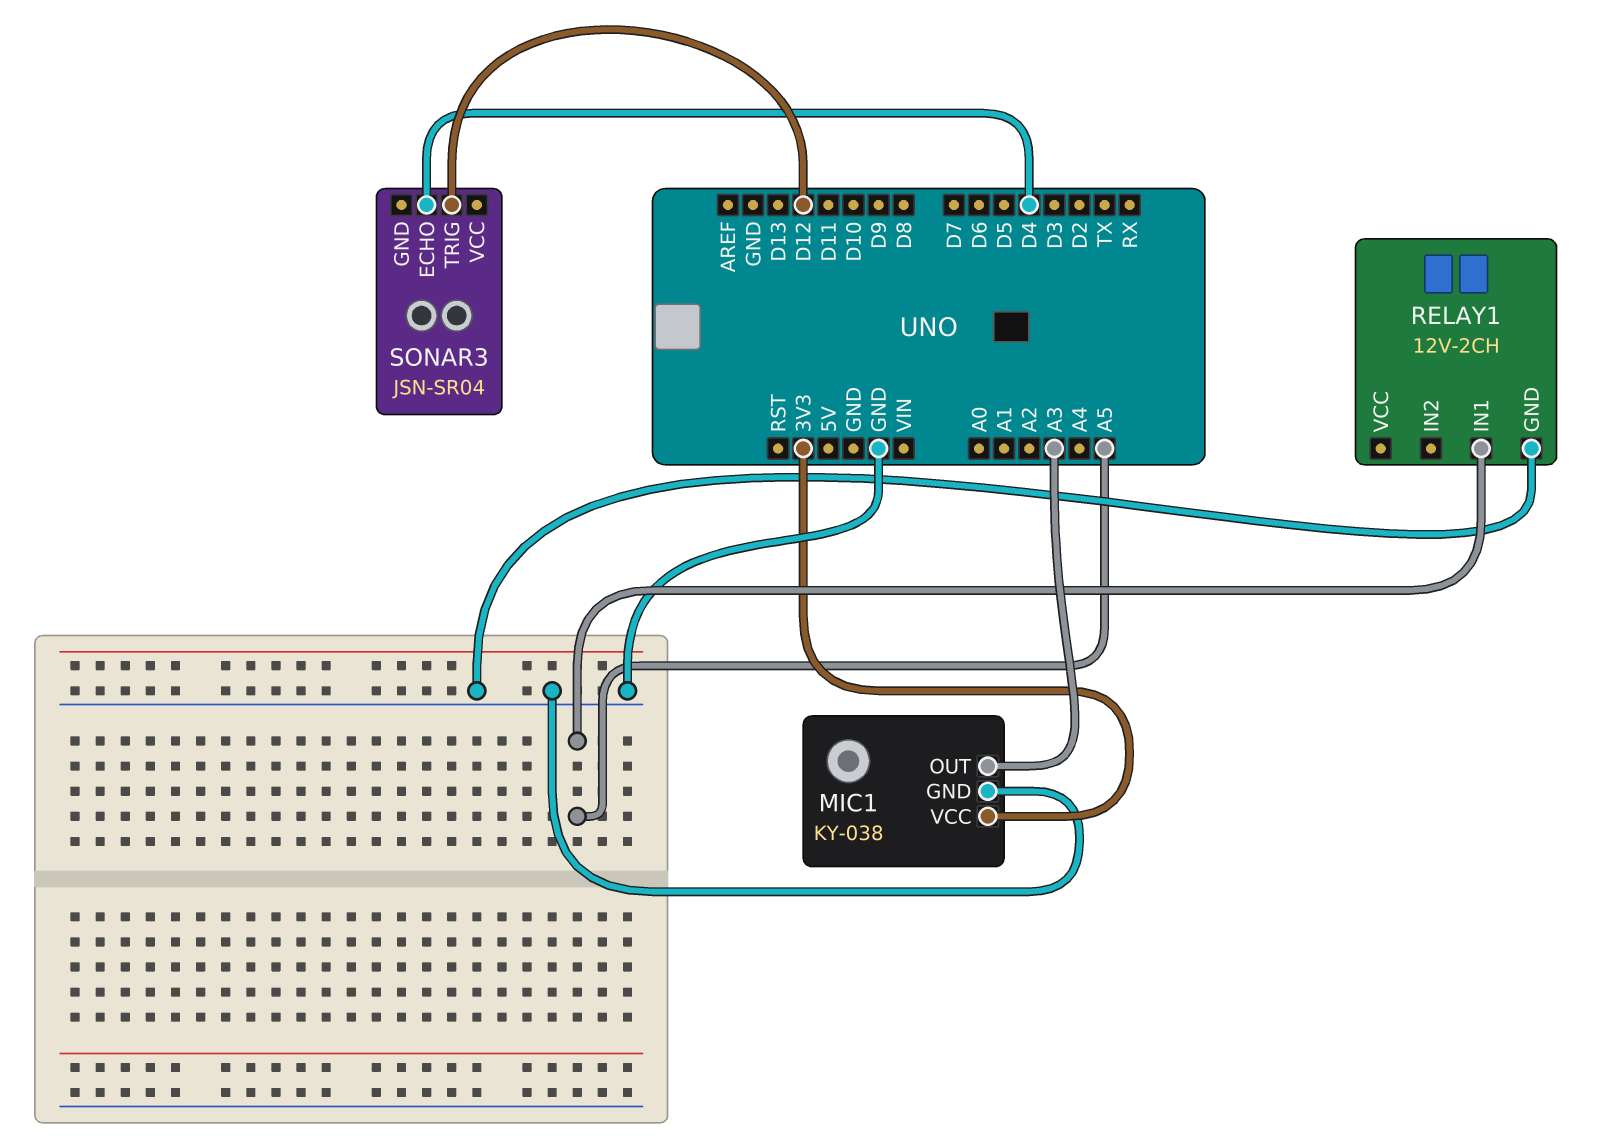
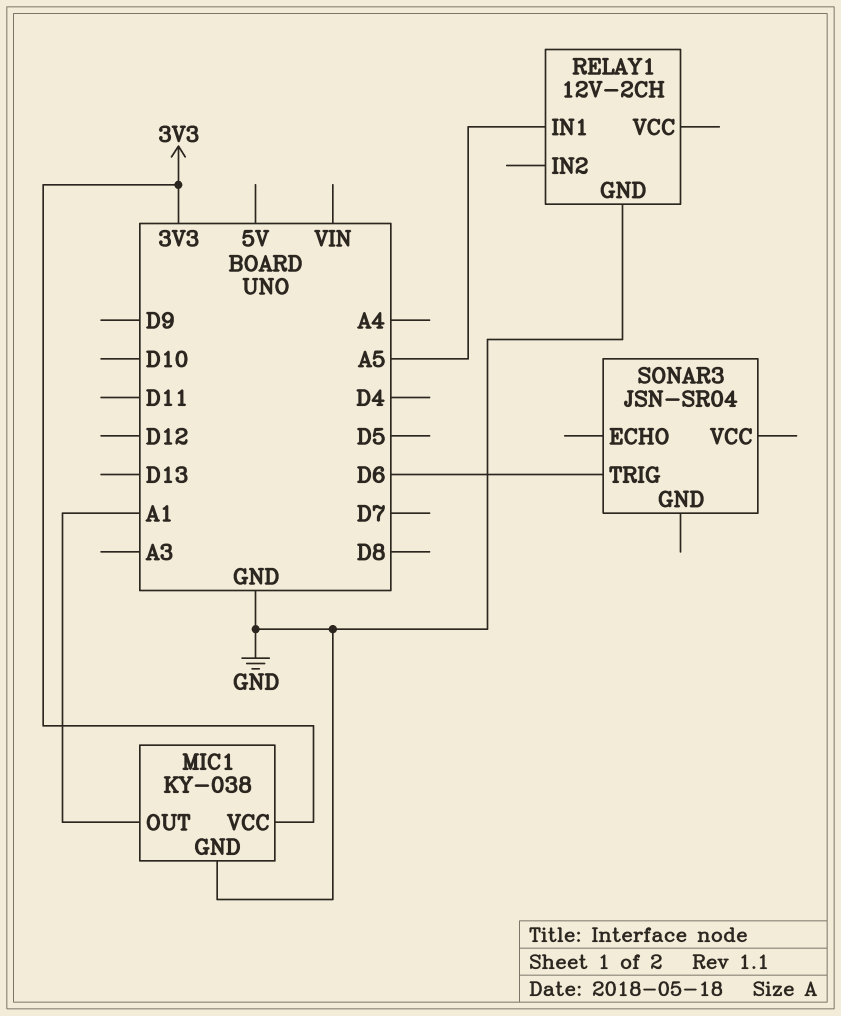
MIC1 pin OUT: A3 -> A1
SONAR3 pin ECHO: D4 -> none
SONAR3 pin TRIG: D12 -> D6

